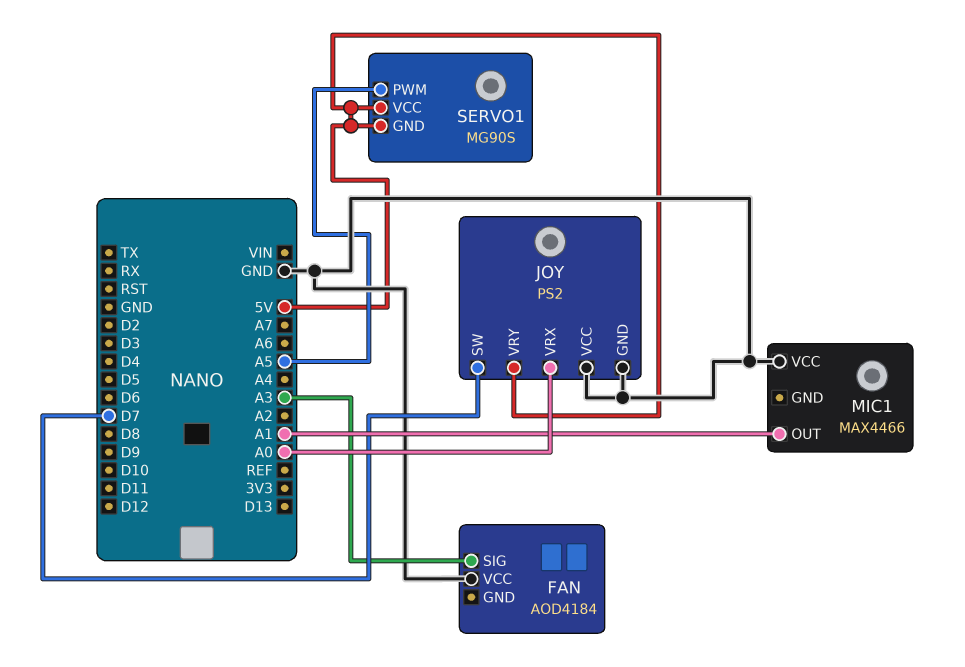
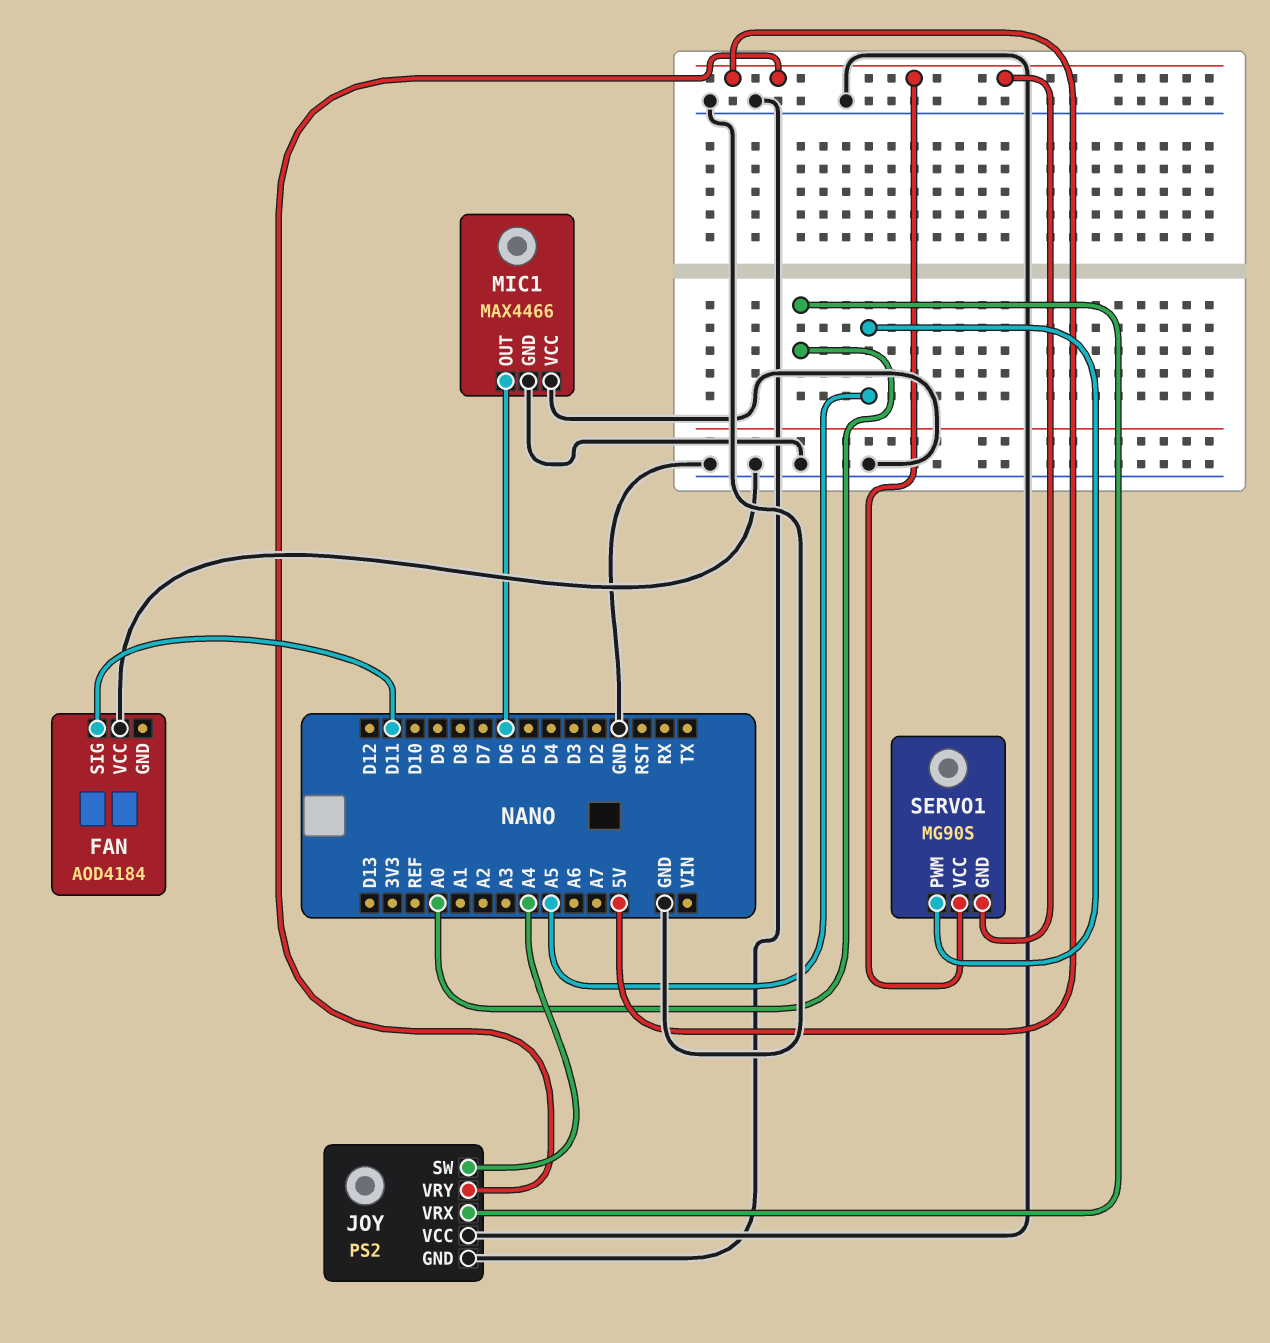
FAN pin SIG: A3 -> D11
JOY pin SW: D7 -> A4
MIC1 pin GND: none -> GND
MIC1 pin OUT: A1 -> D6

